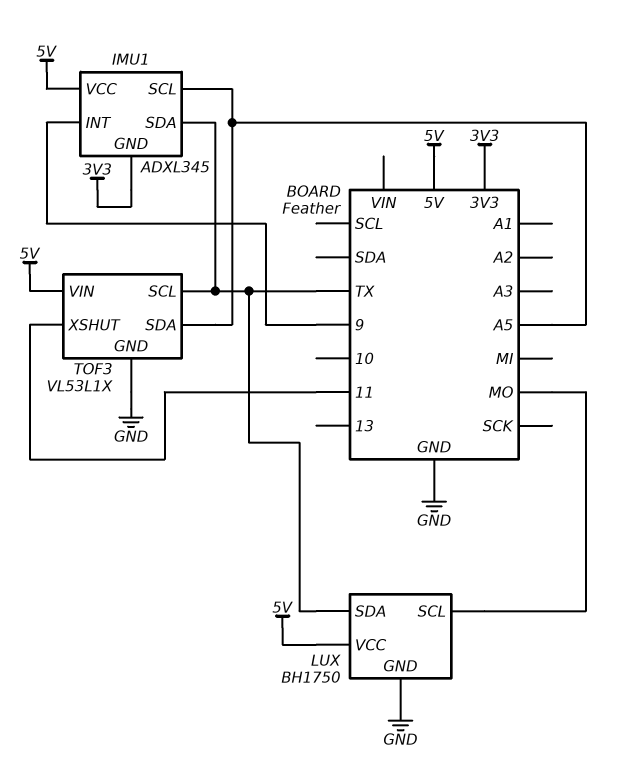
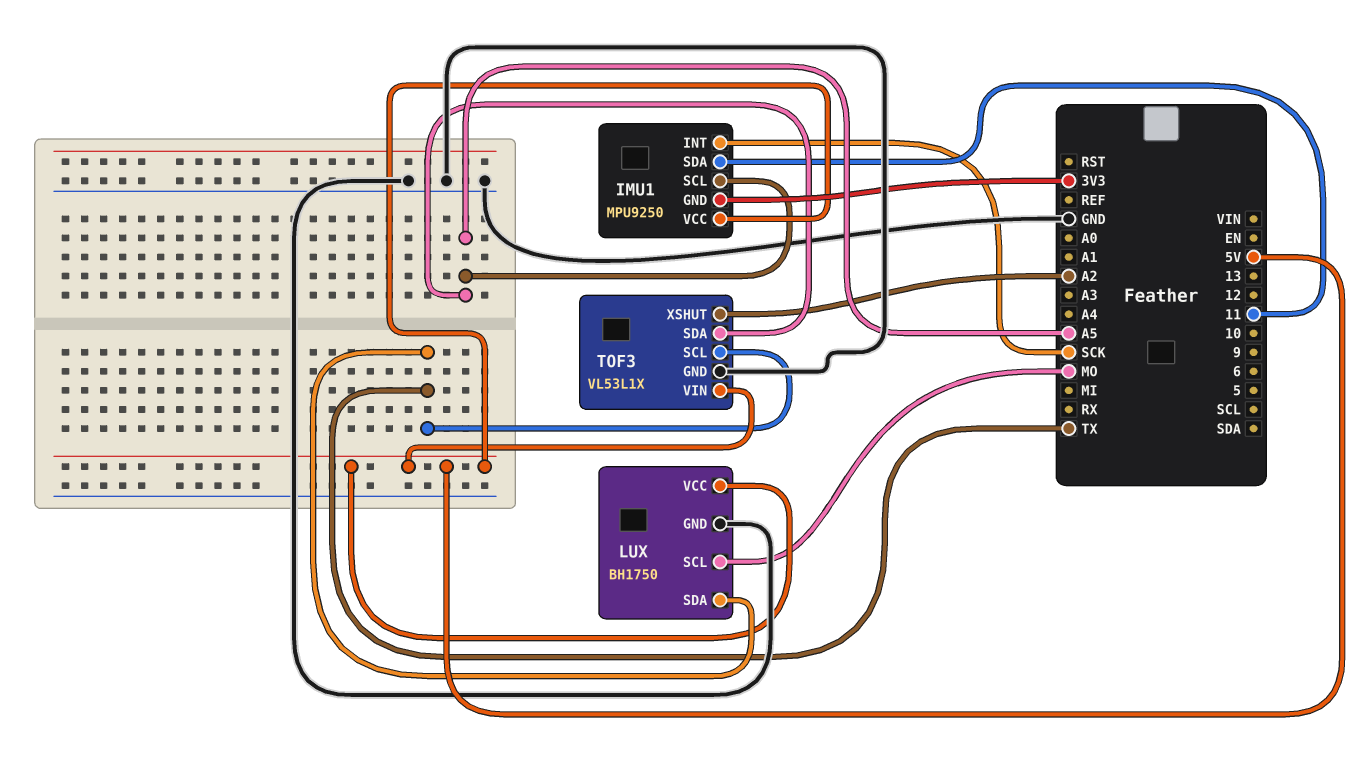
IMU1: ADXL345 -> MPU9250
IMU1 pin INT: 9 -> SCK
IMU1 pin SDA: TX -> 11
TOF3 pin XSHUT: 11 -> A2

